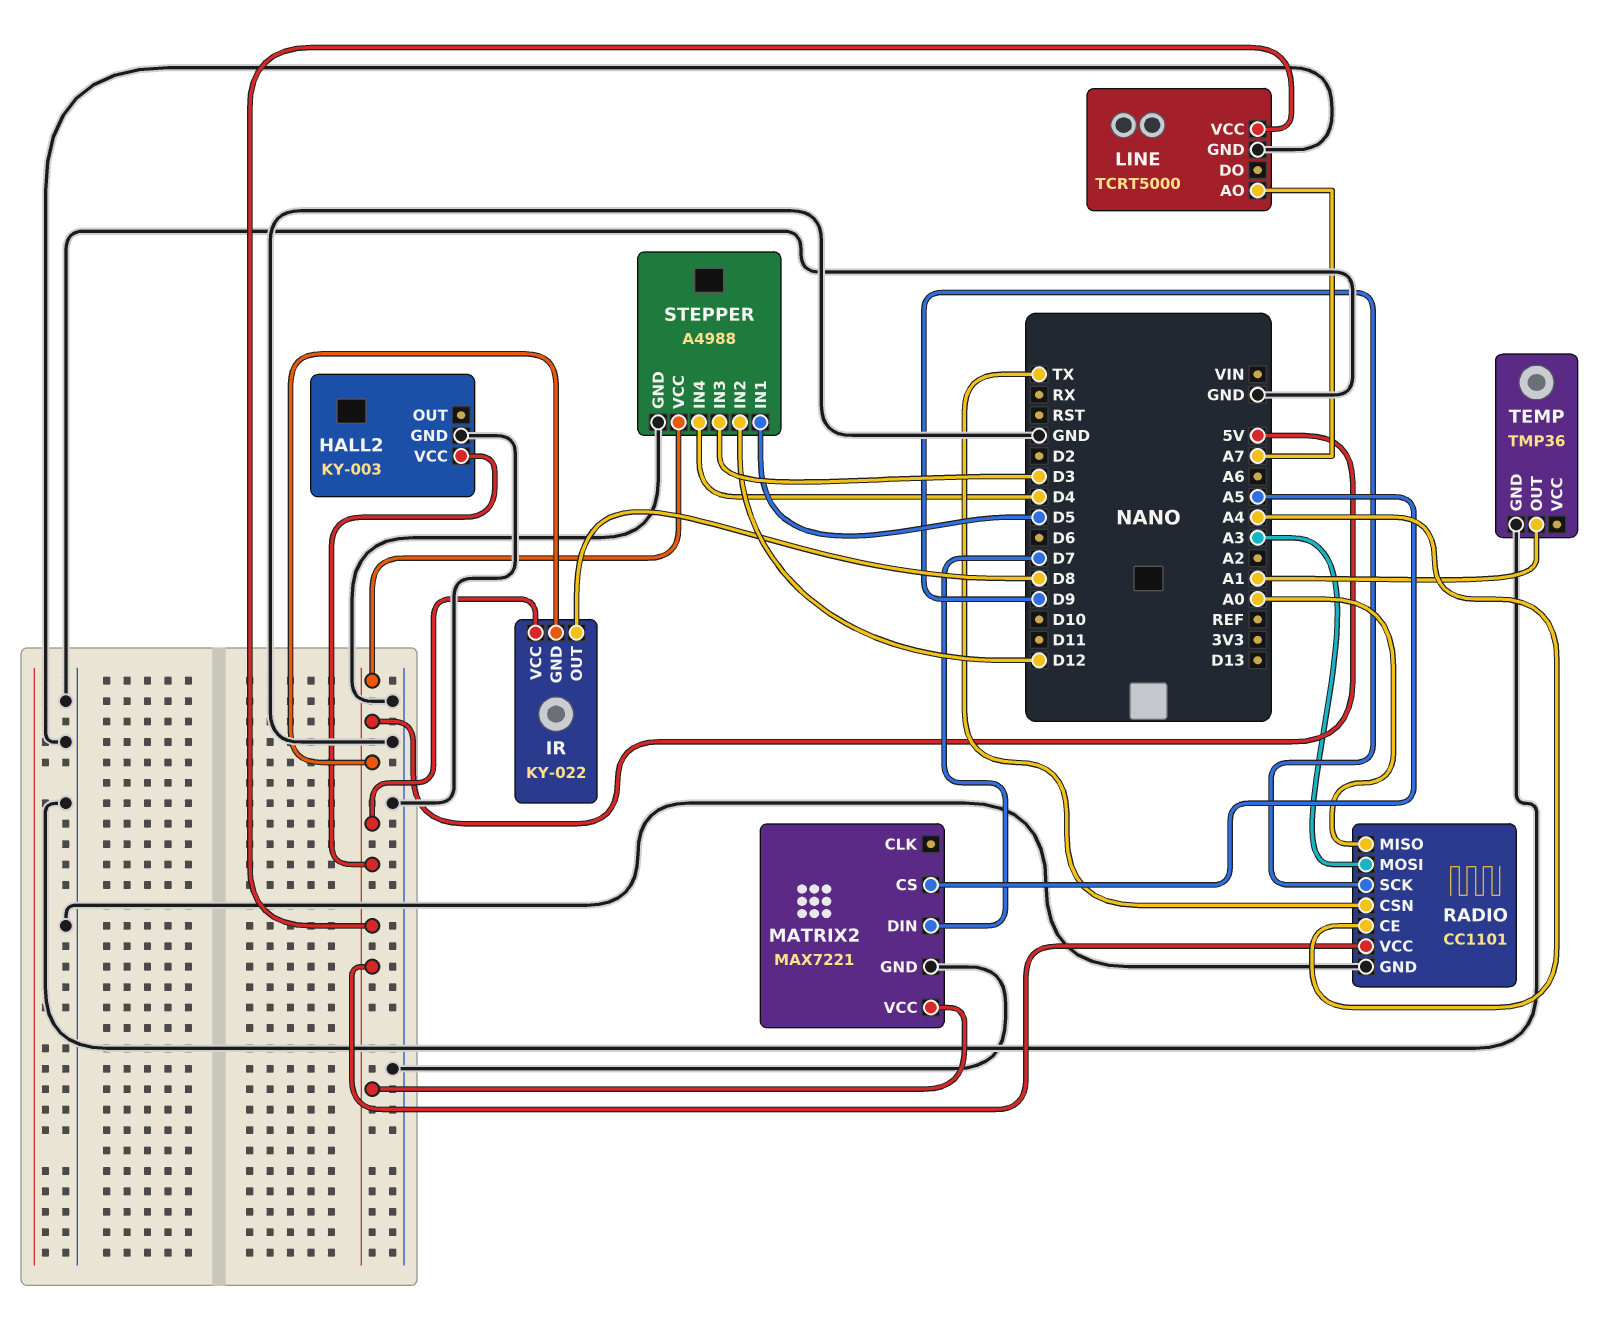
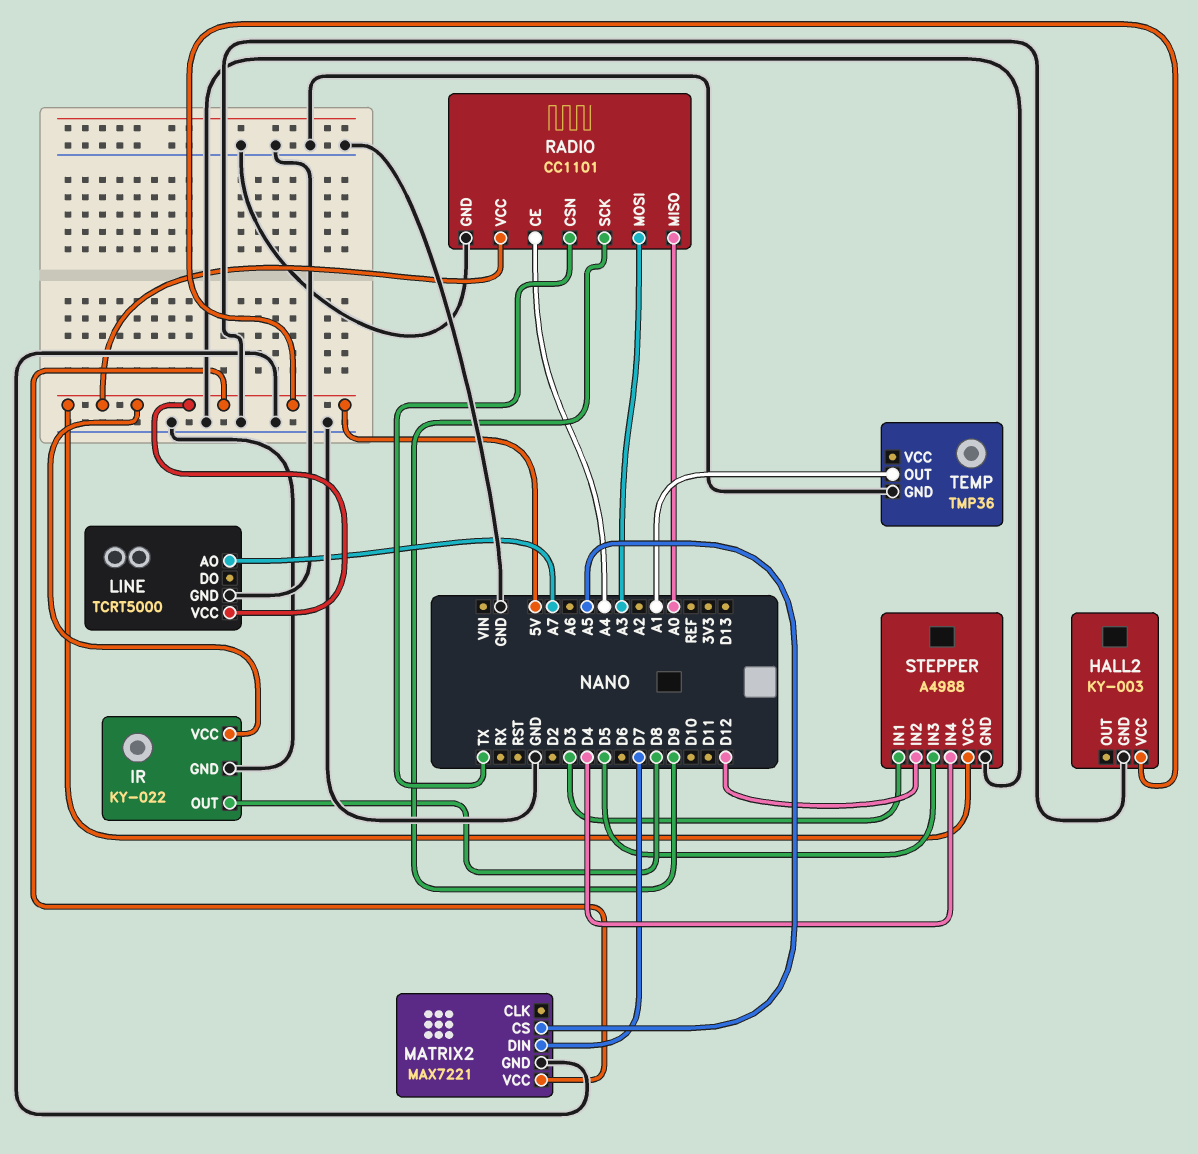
IR pin GND: 5V -> GND
STEPPER pin IN1: D5 -> D3
STEPPER pin IN3: D3 -> D5

